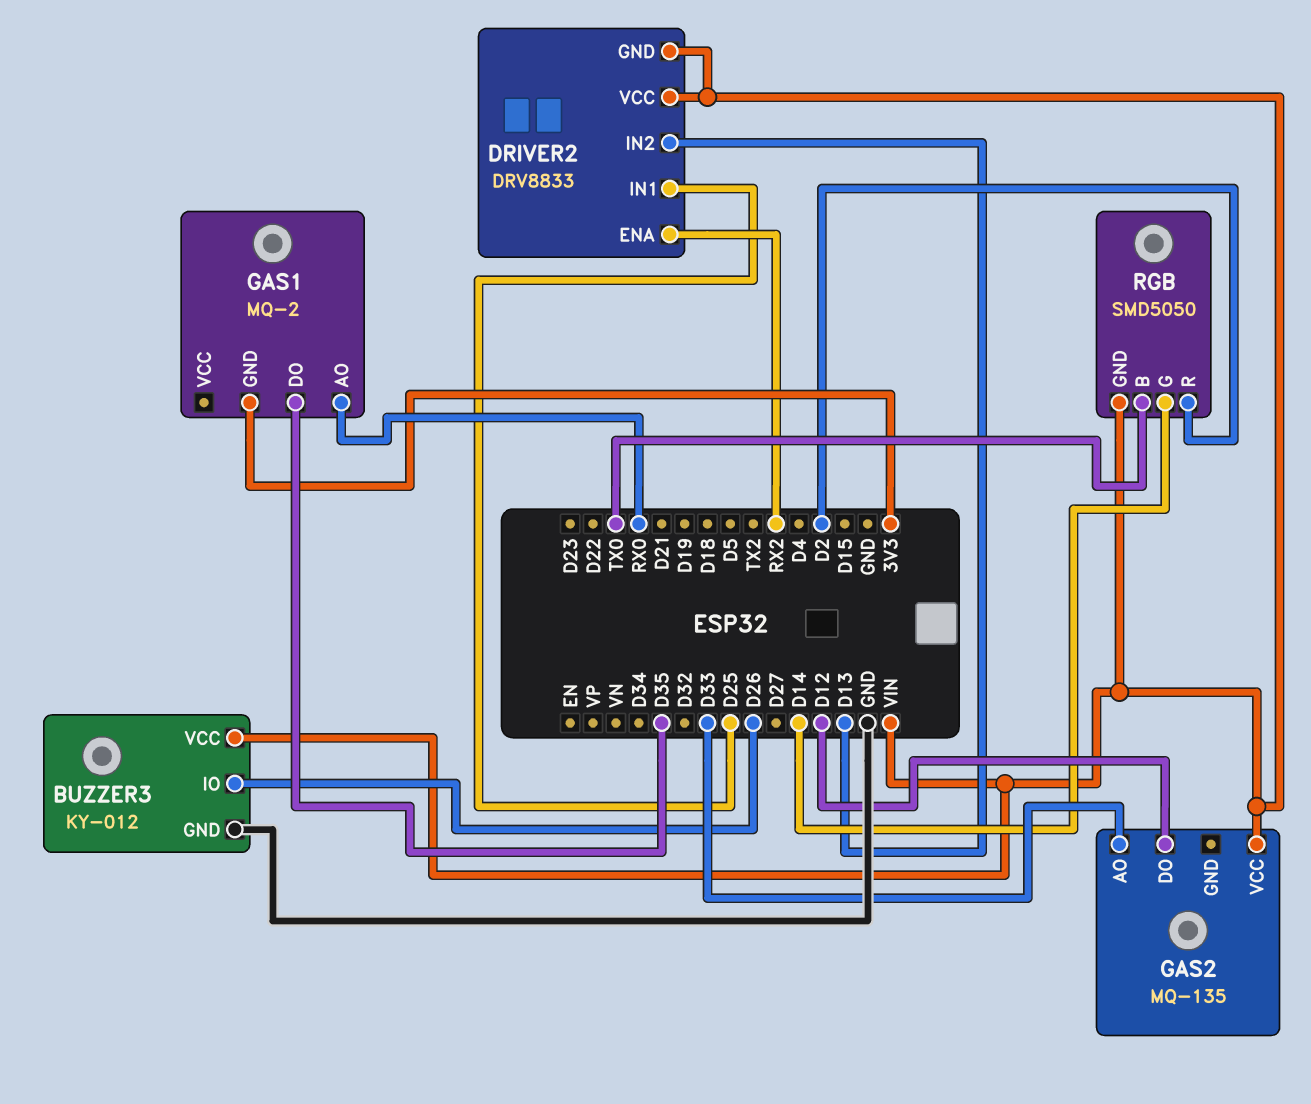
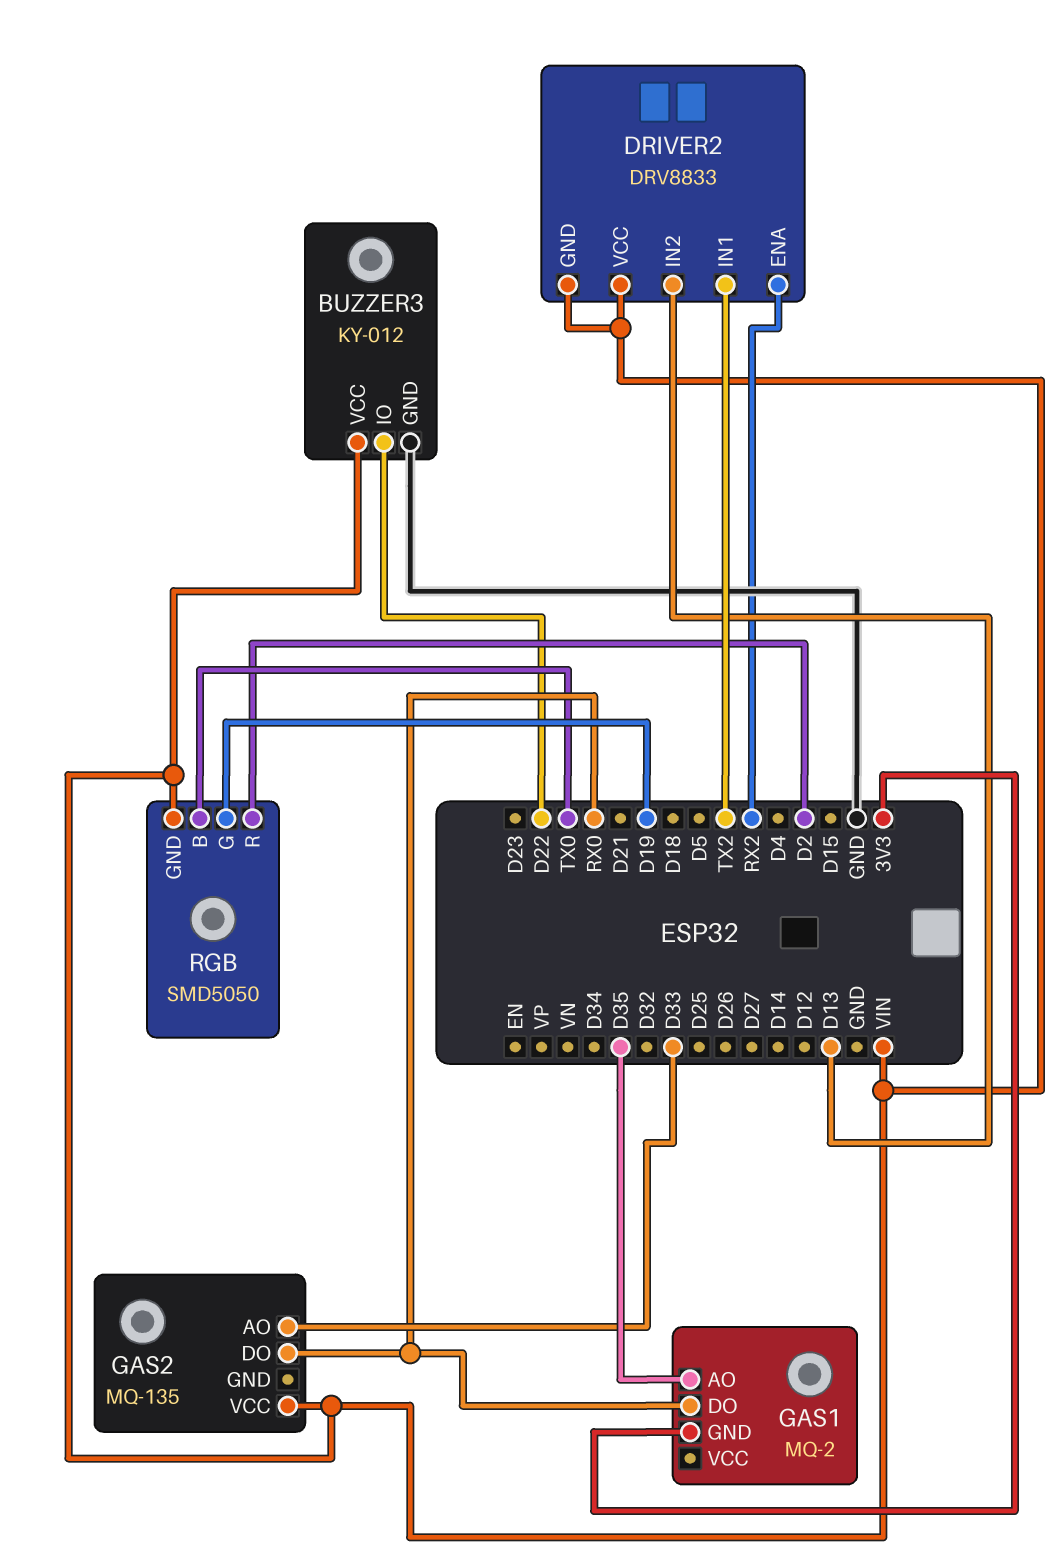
BUZZER3 pin IO: D26 -> D22
DRIVER2 pin IN1: D25 -> TX2
GAS1 pin AO: RX0 -> D35
GAS1 pin DO: D35 -> RX0
GAS2 pin DO: D12 -> RX0
RGB pin G: D14 -> D19

